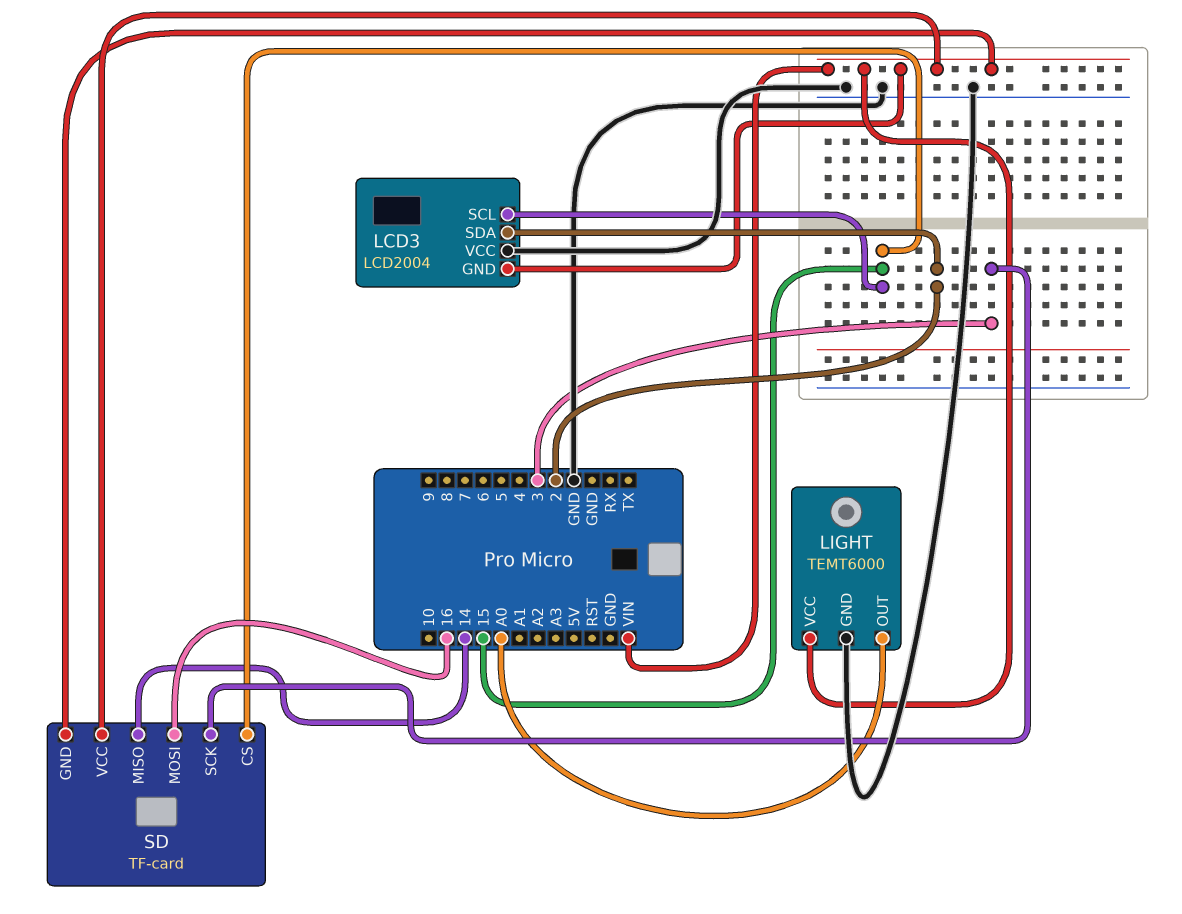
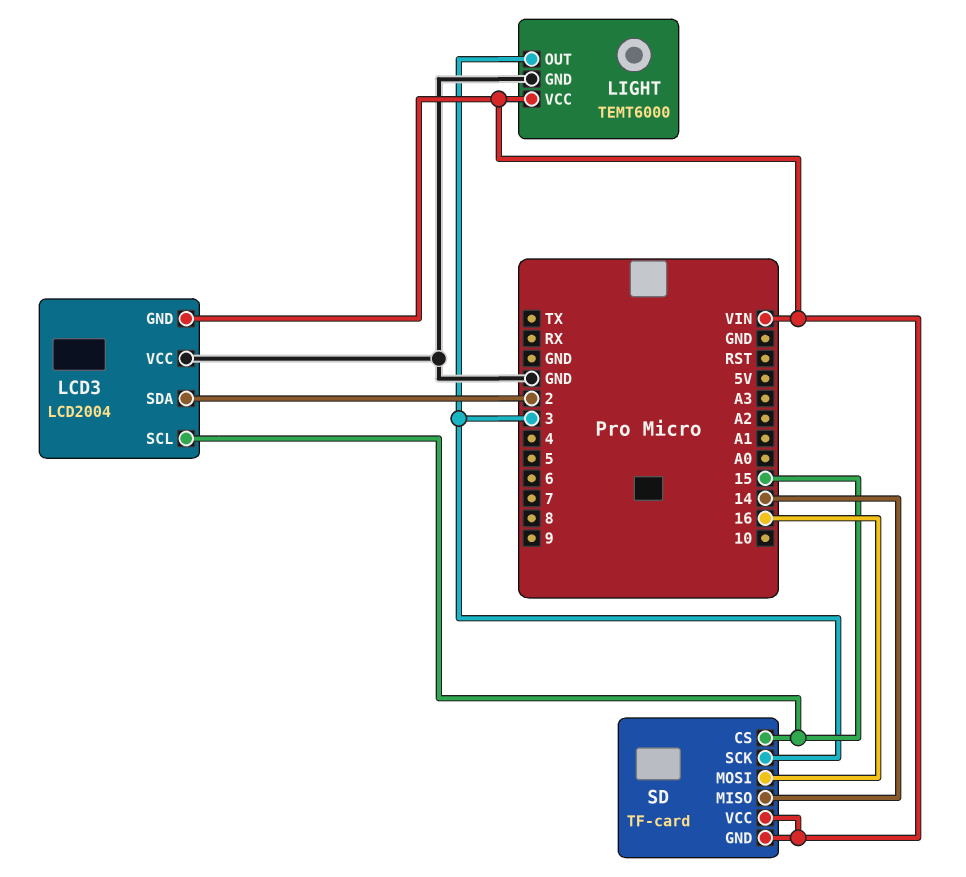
LIGHT pin OUT: A0 -> 3

